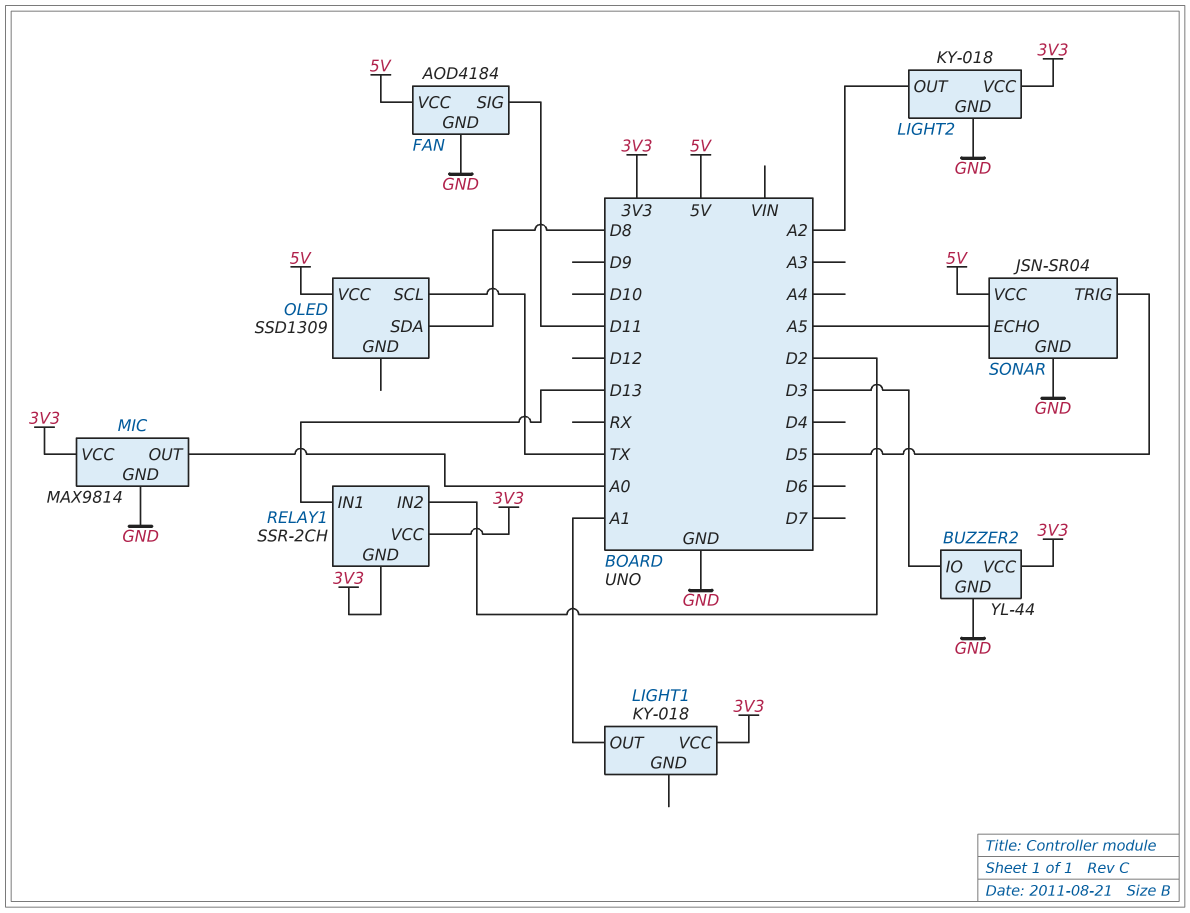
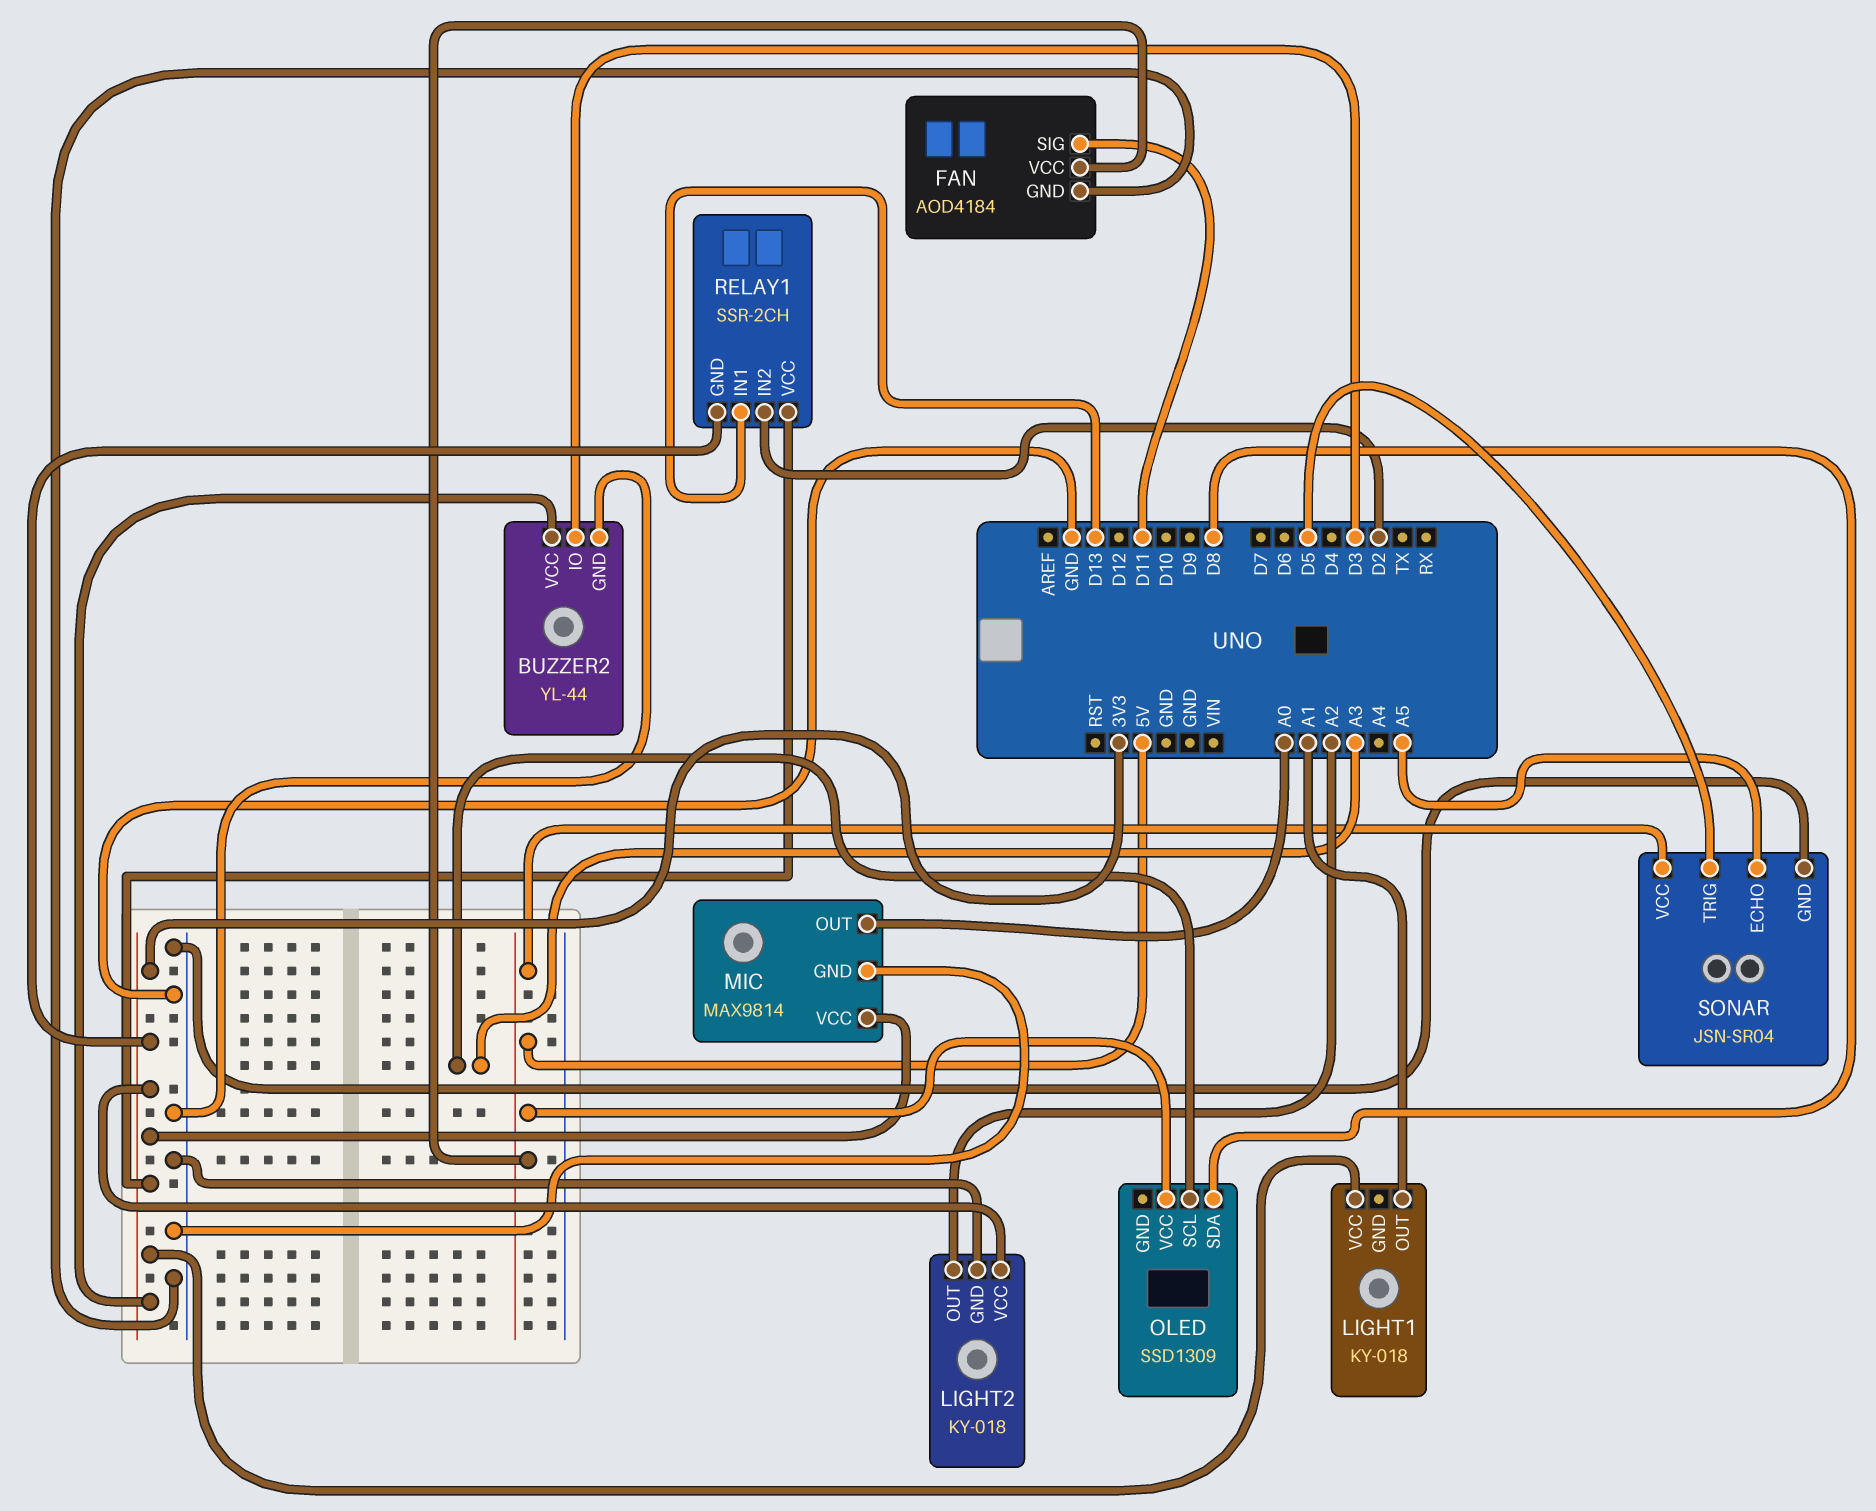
OLED pin SCL: TX -> A3

